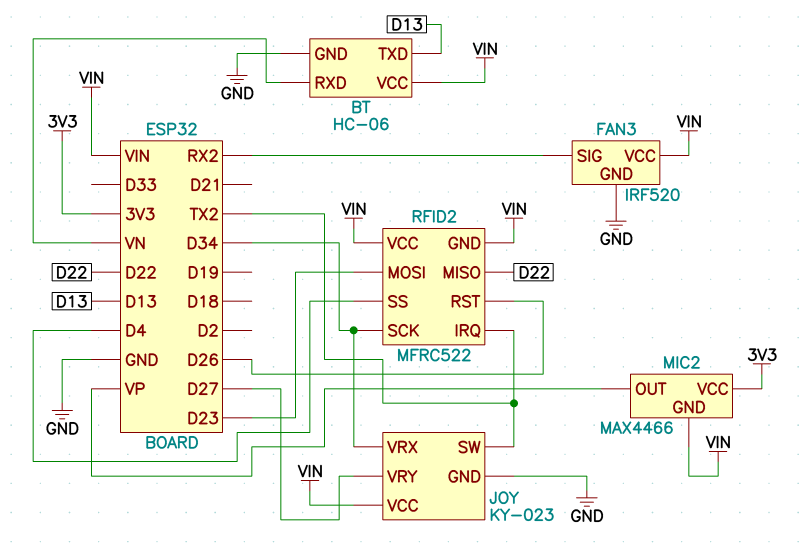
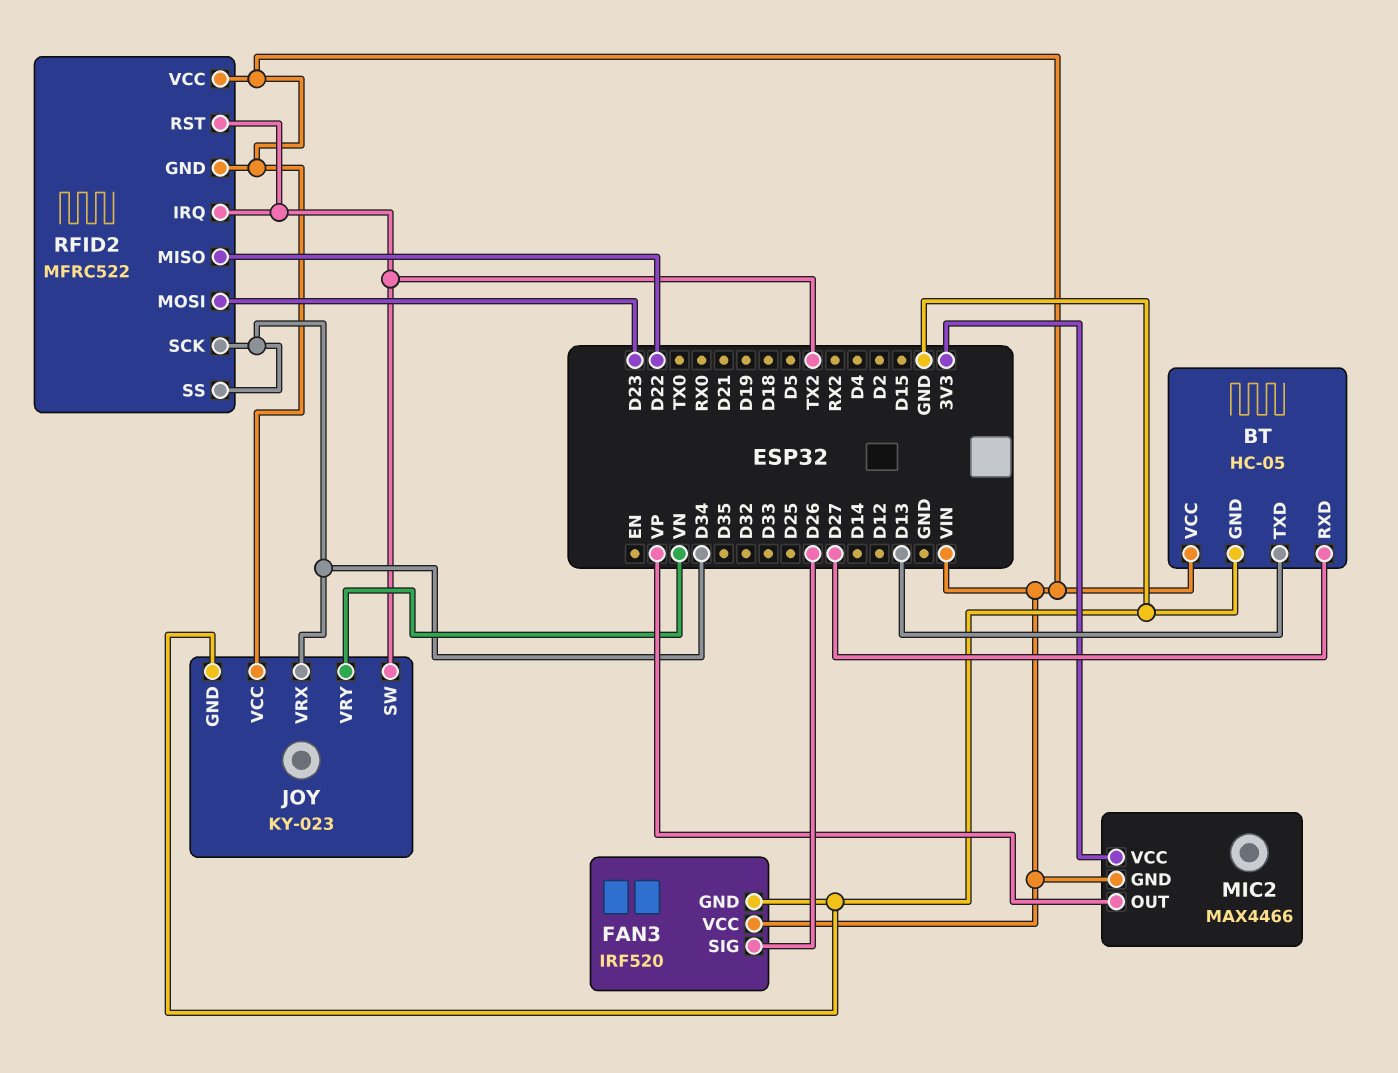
BT: HC-06 -> HC-05
BT pin RXD: VN -> D27
FAN3 pin SIG: RX2 -> D26
JOY pin VRY: D27 -> VN
RFID2 pin RST: D26 -> TX2
RFID2 pin SS: D4 -> D34

